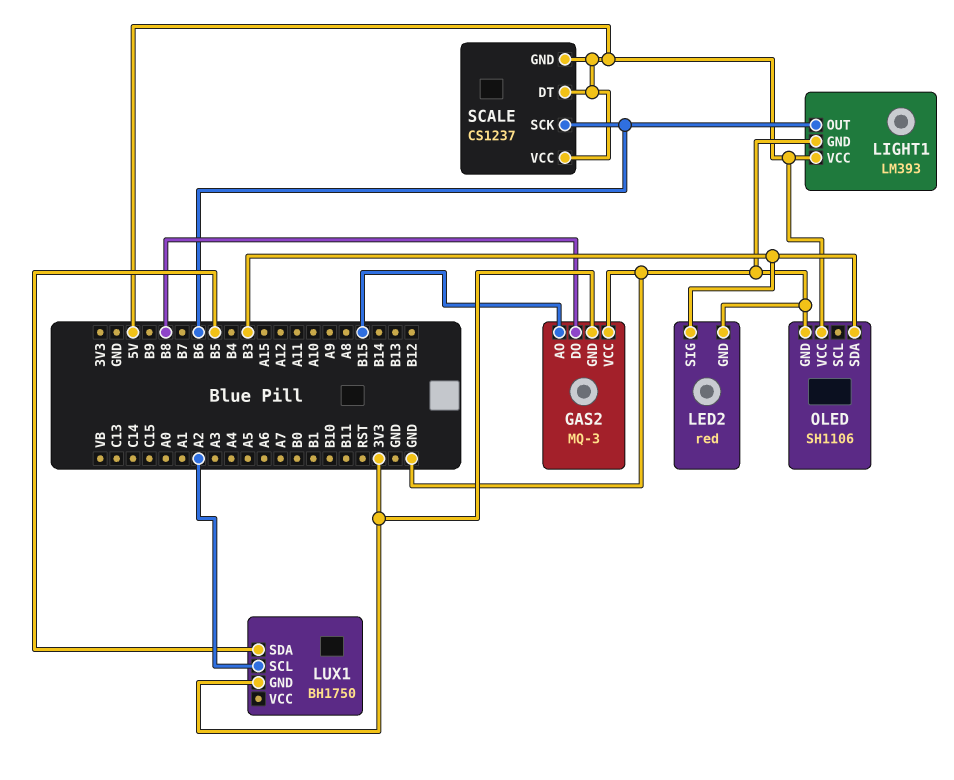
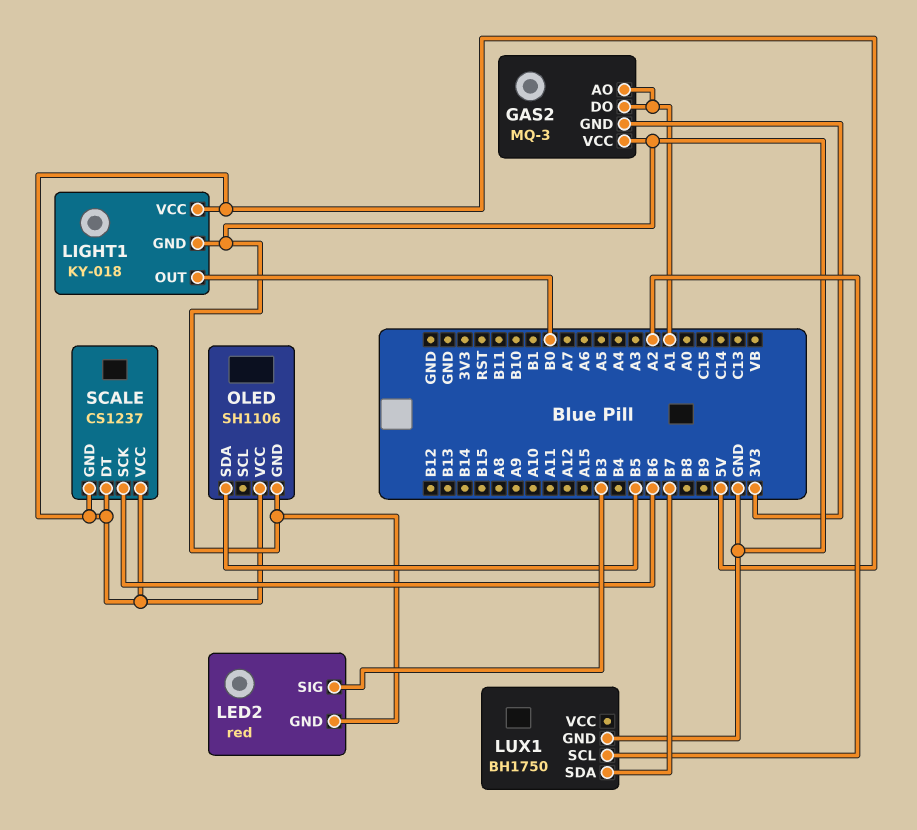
GAS2 pin AO: B15 -> A1
GAS2 pin DO: B8 -> A1
LIGHT1: LM393 -> KY-018
LIGHT1 pin OUT: B6 -> B0
LUX1 pin GND: 3V3 -> GND
LUX1 pin SDA: B5 -> B7
OLED pin SDA: B3 -> B5

